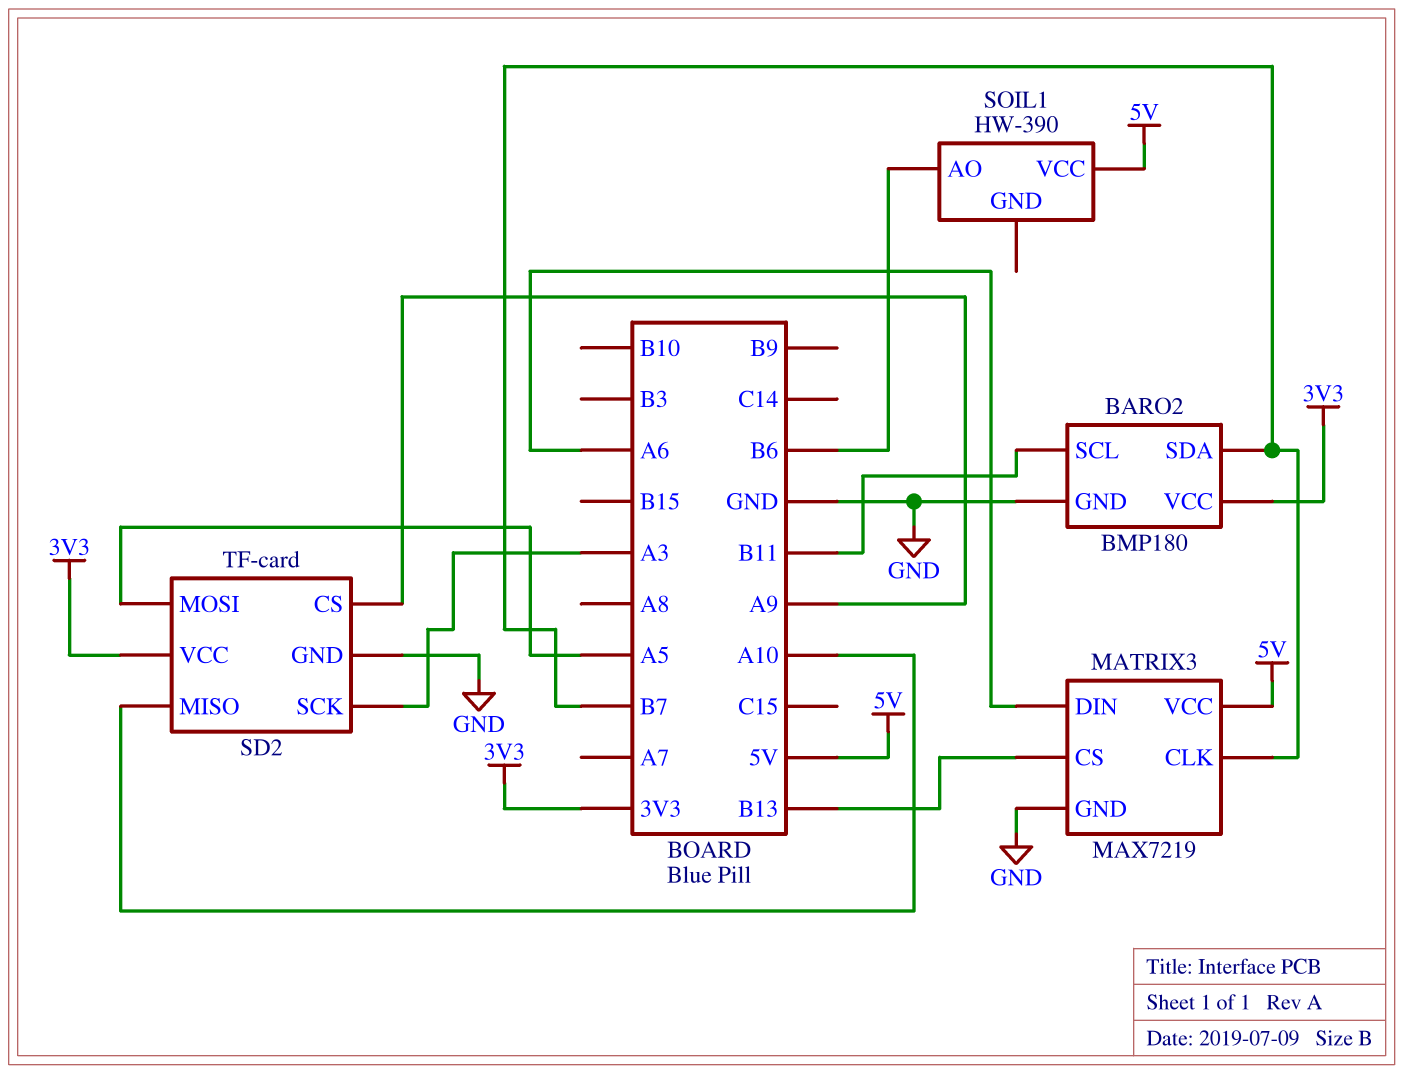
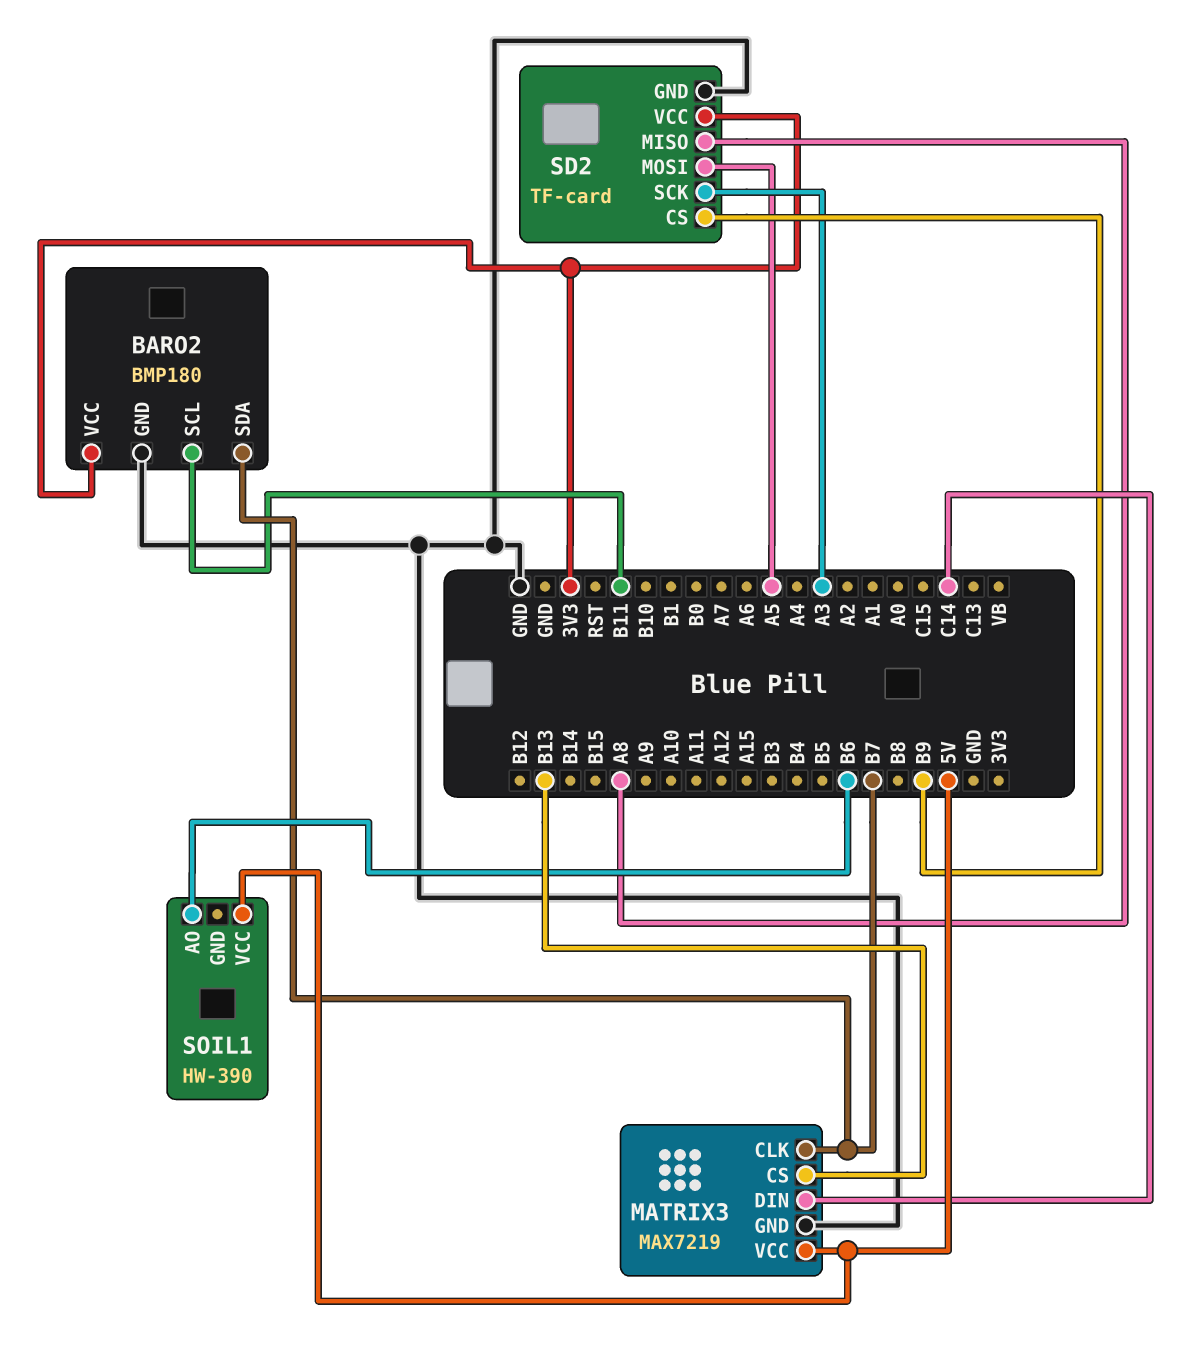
MATRIX3 pin DIN: A6 -> C14
SD2 pin CS: A9 -> B9
SD2 pin MISO: A10 -> A8

